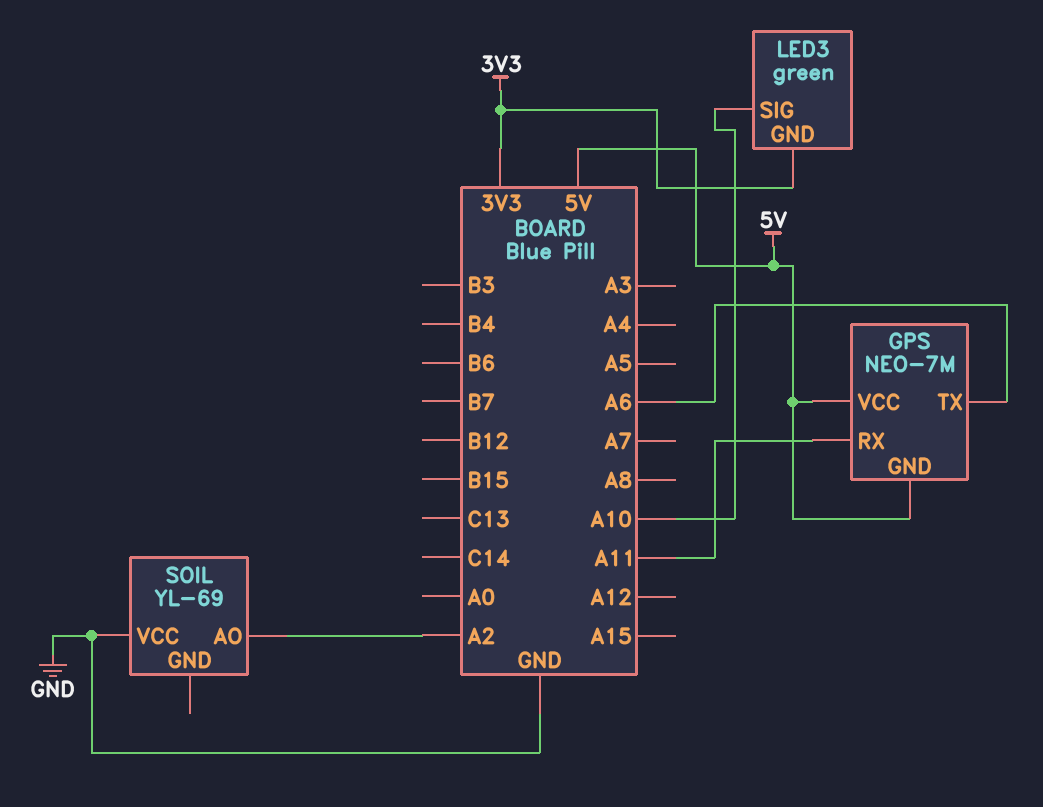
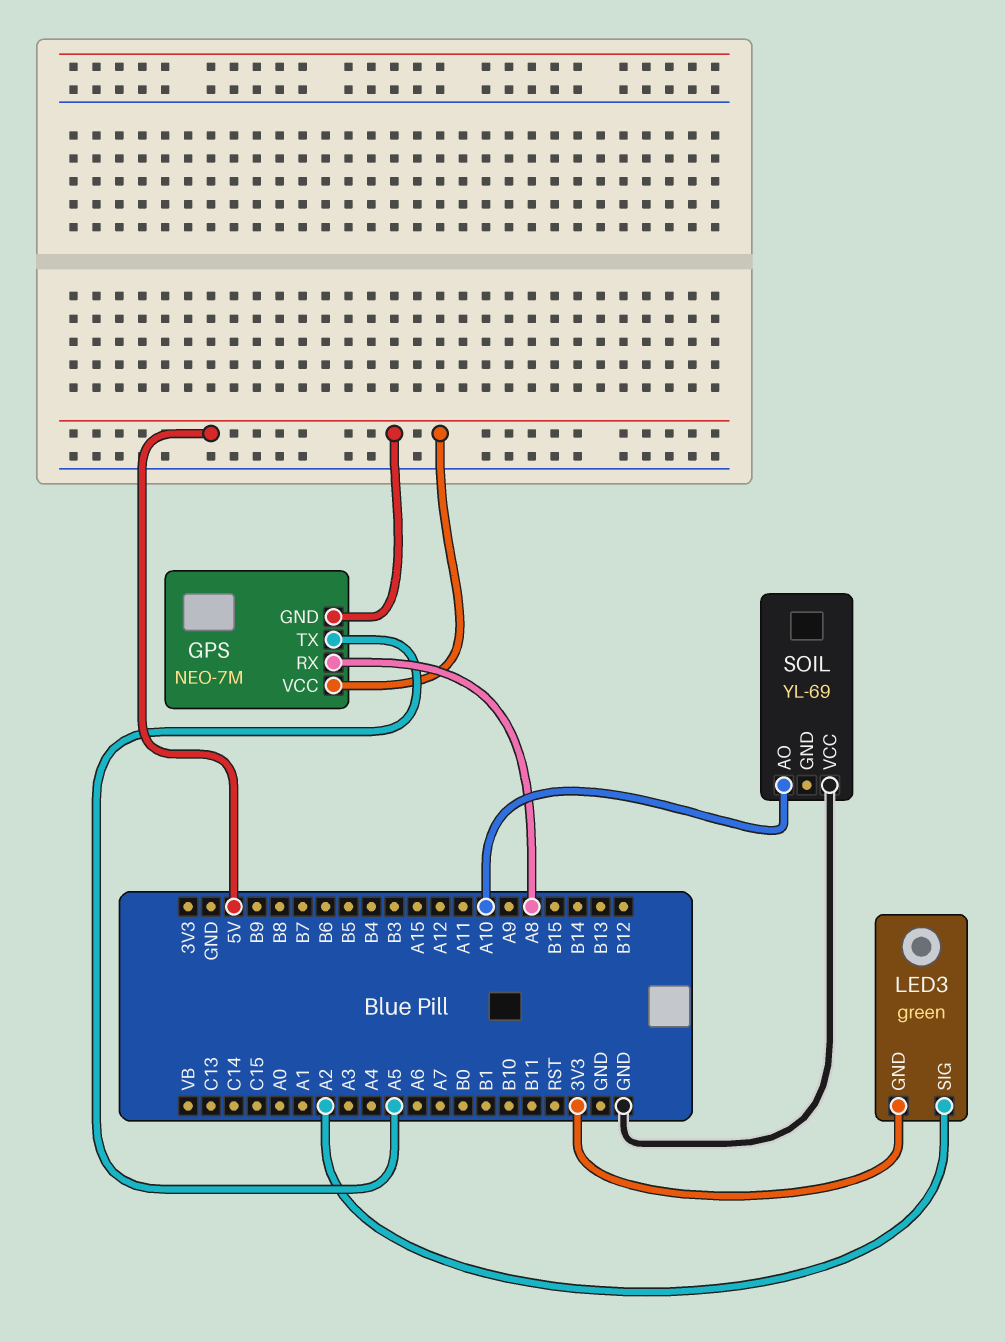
GPS pin RX: A11 -> A8
GPS pin TX: A6 -> A5
LED3 pin SIG: A10 -> A2
SOIL pin AO: A2 -> A10

